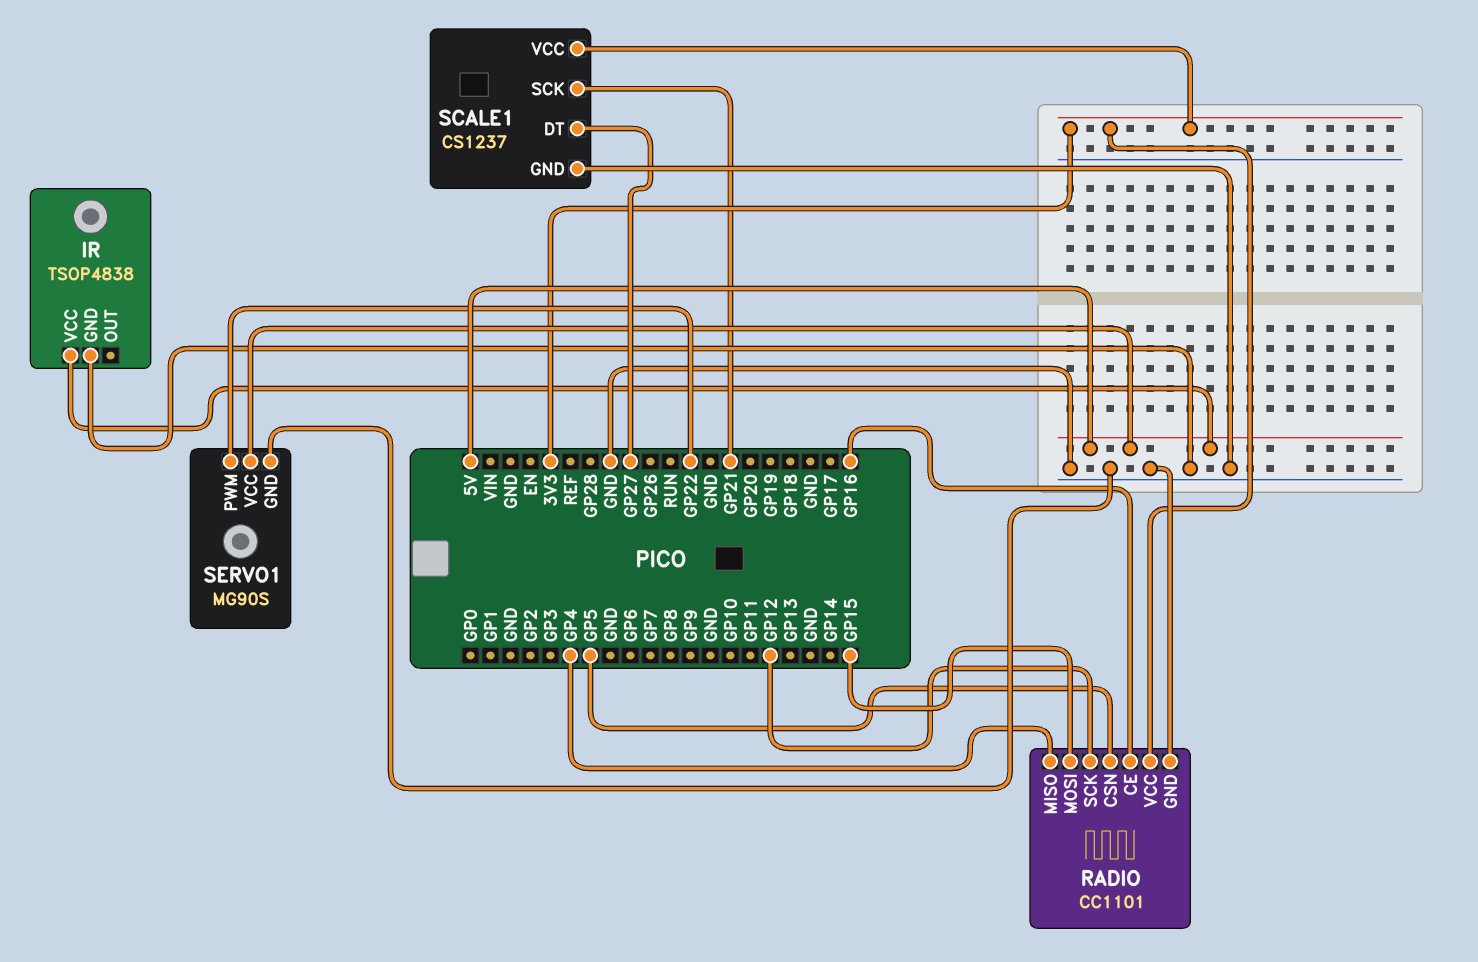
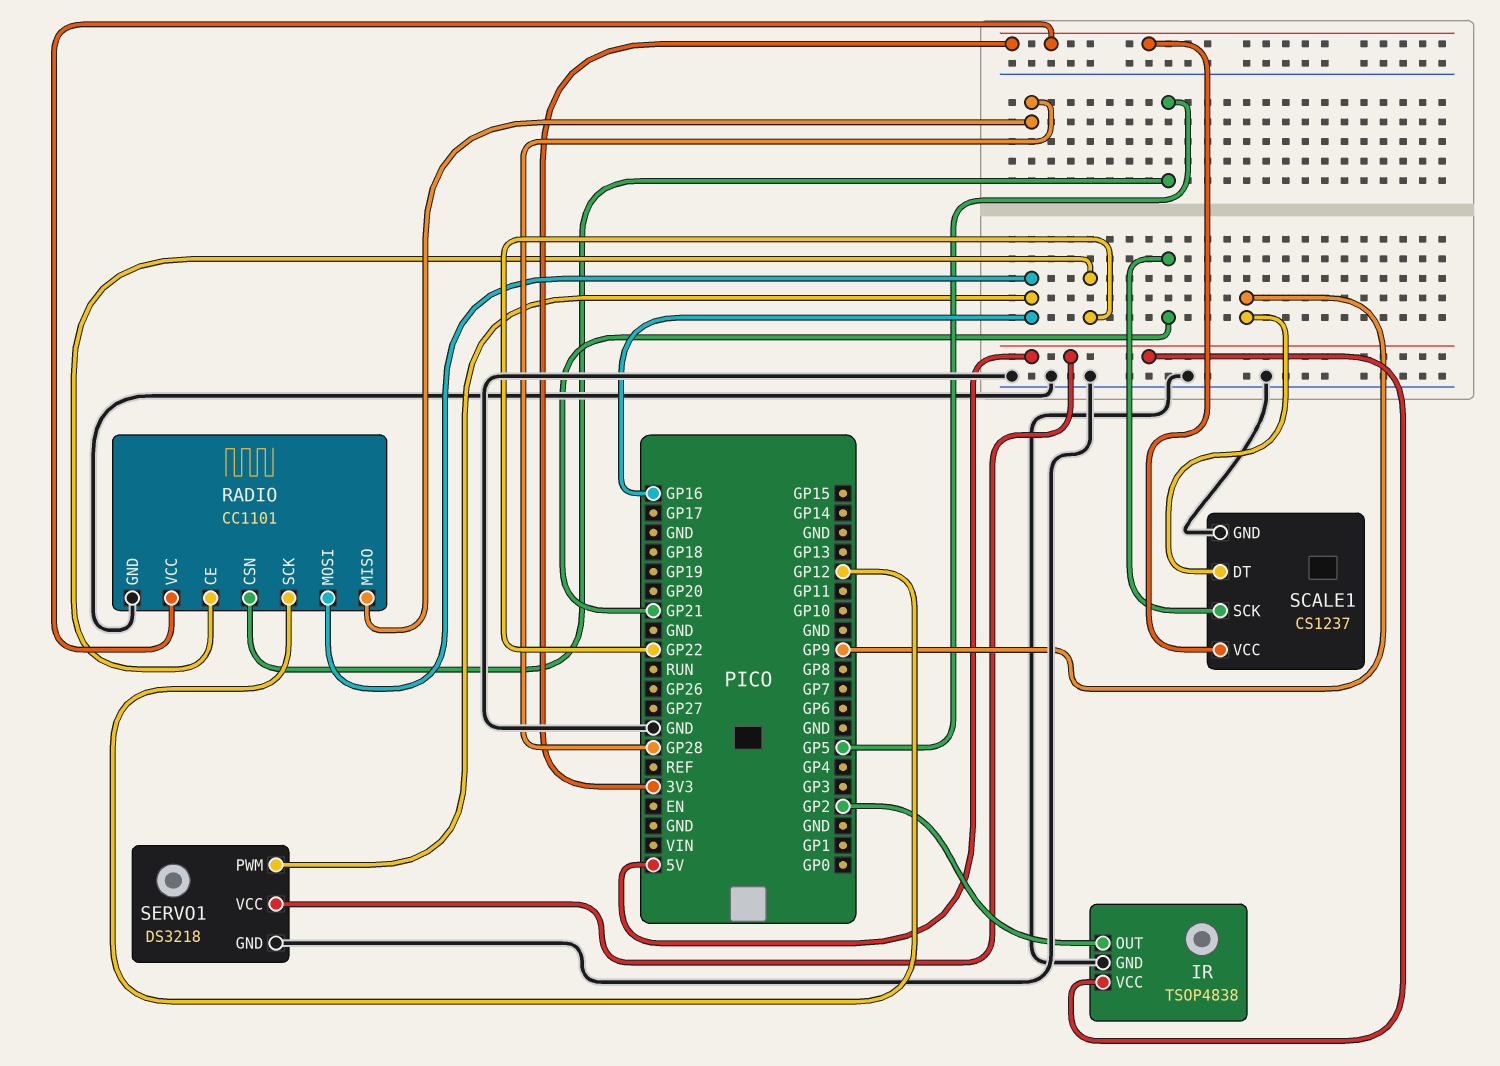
IR pin OUT: none -> GP2
RADIO pin CE: GP16 -> GP22
RADIO pin MISO: GP4 -> GP28
RADIO pin MOSI: GP15 -> GP16
SCALE1 pin DT: GP27 -> GP9
SERVO1: MG90S -> DS3218
SERVO1 pin PWM: GP22 -> GP16

